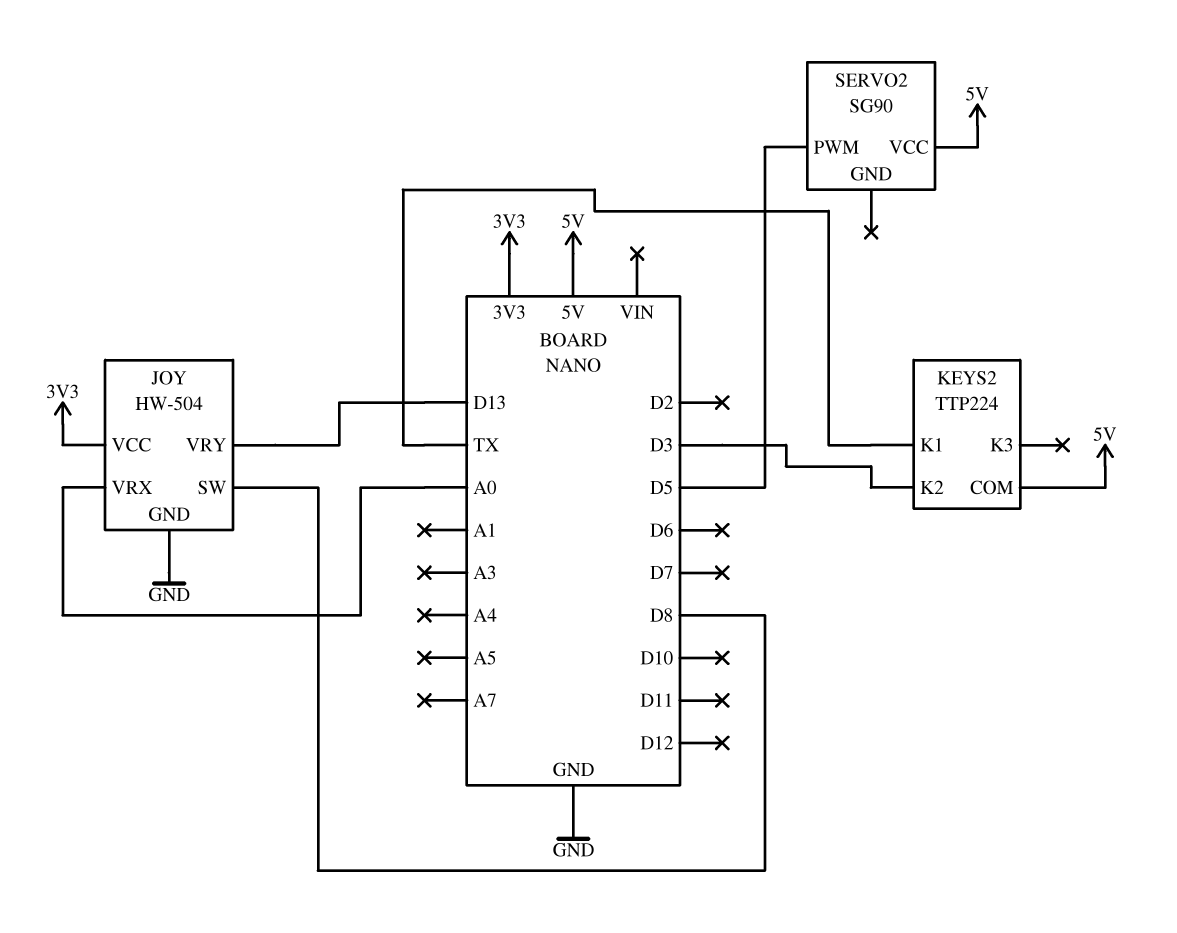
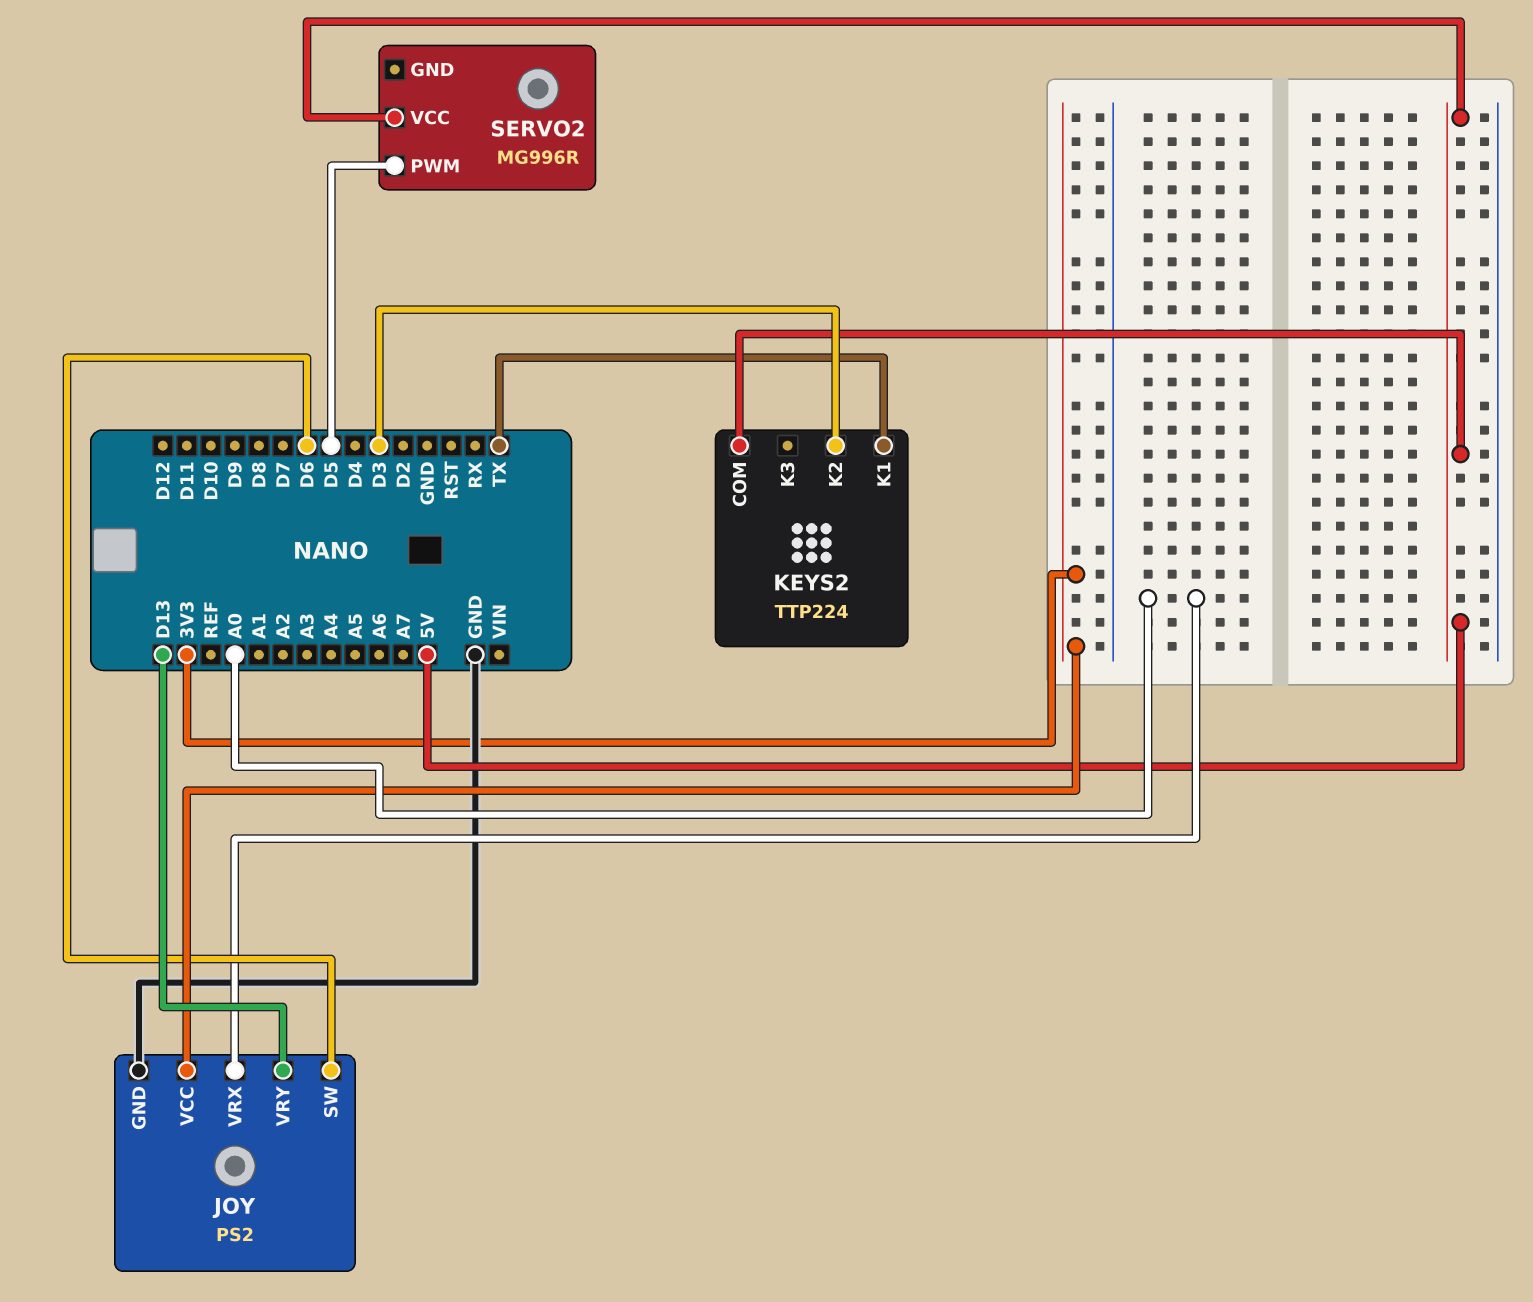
JOY: HW-504 -> PS2
JOY pin SW: D8 -> D6
SERVO2: SG90 -> MG996R

